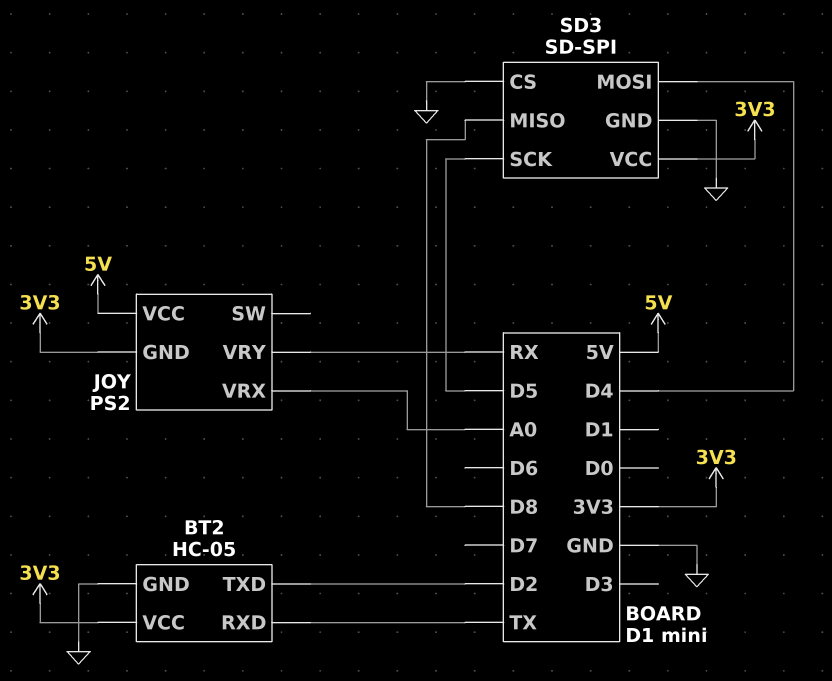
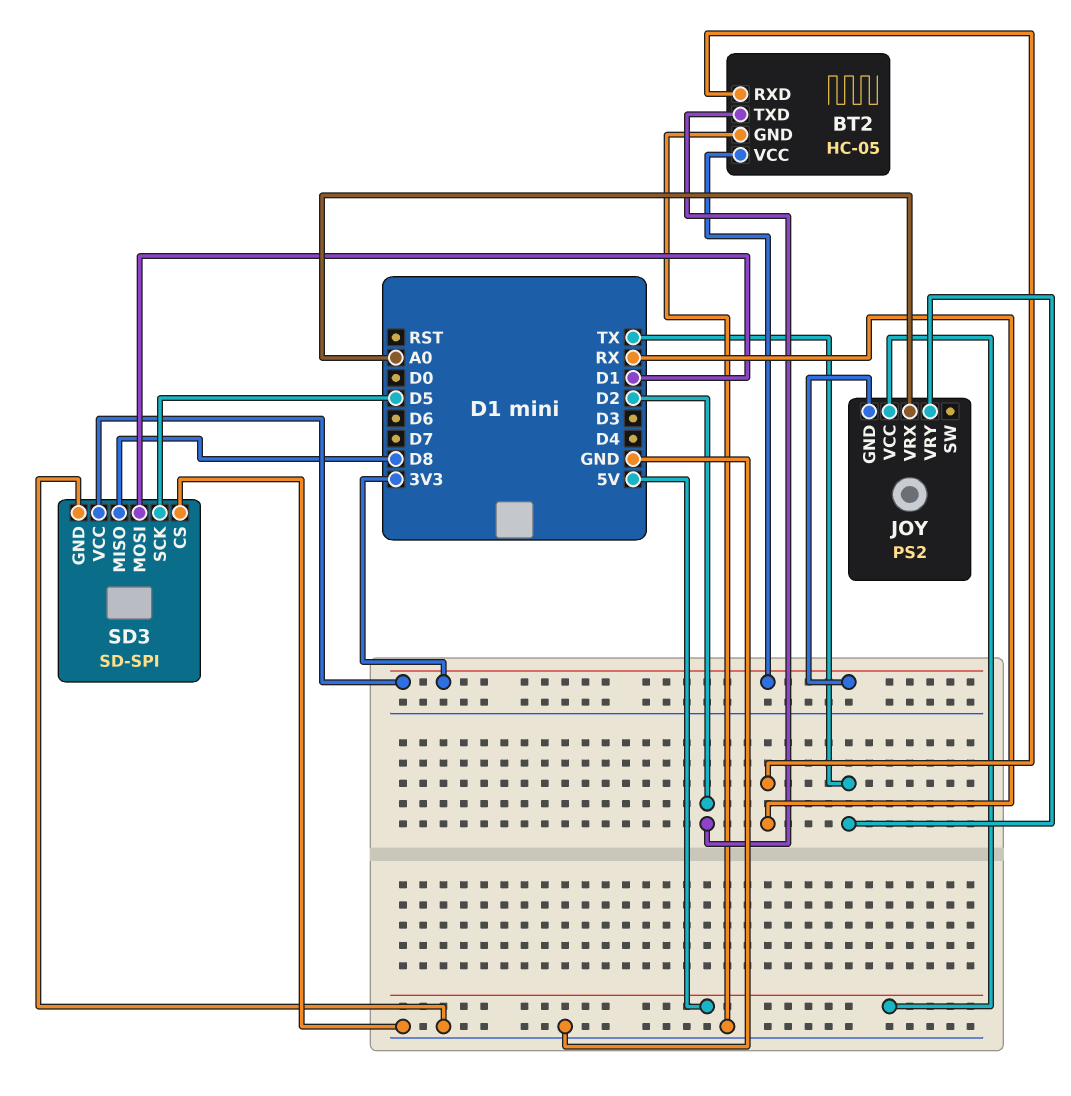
BT2 pin RXD: TX -> RX
JOY pin VRY: RX -> TX
SD3 pin MOSI: D4 -> D1

